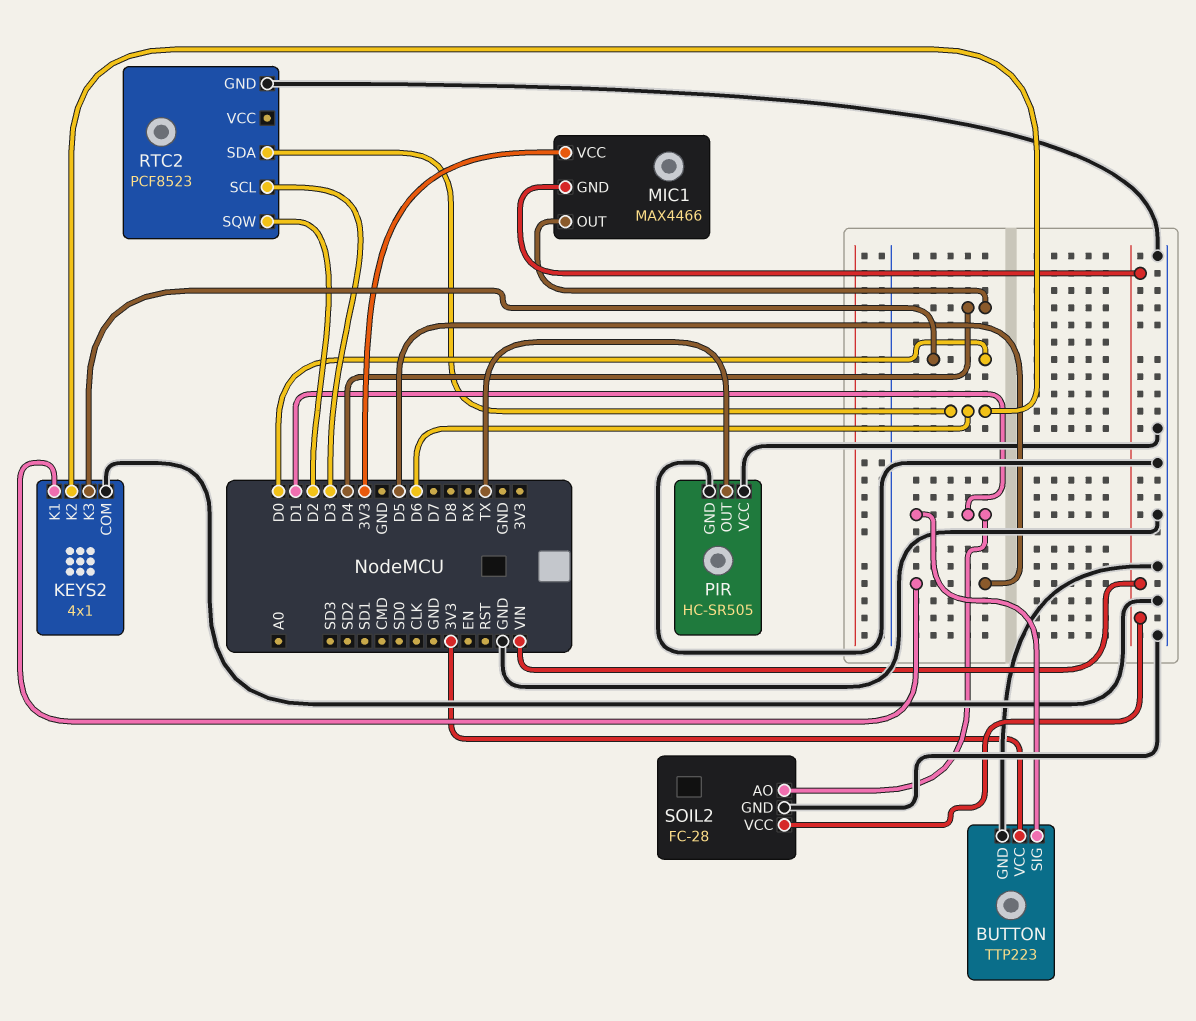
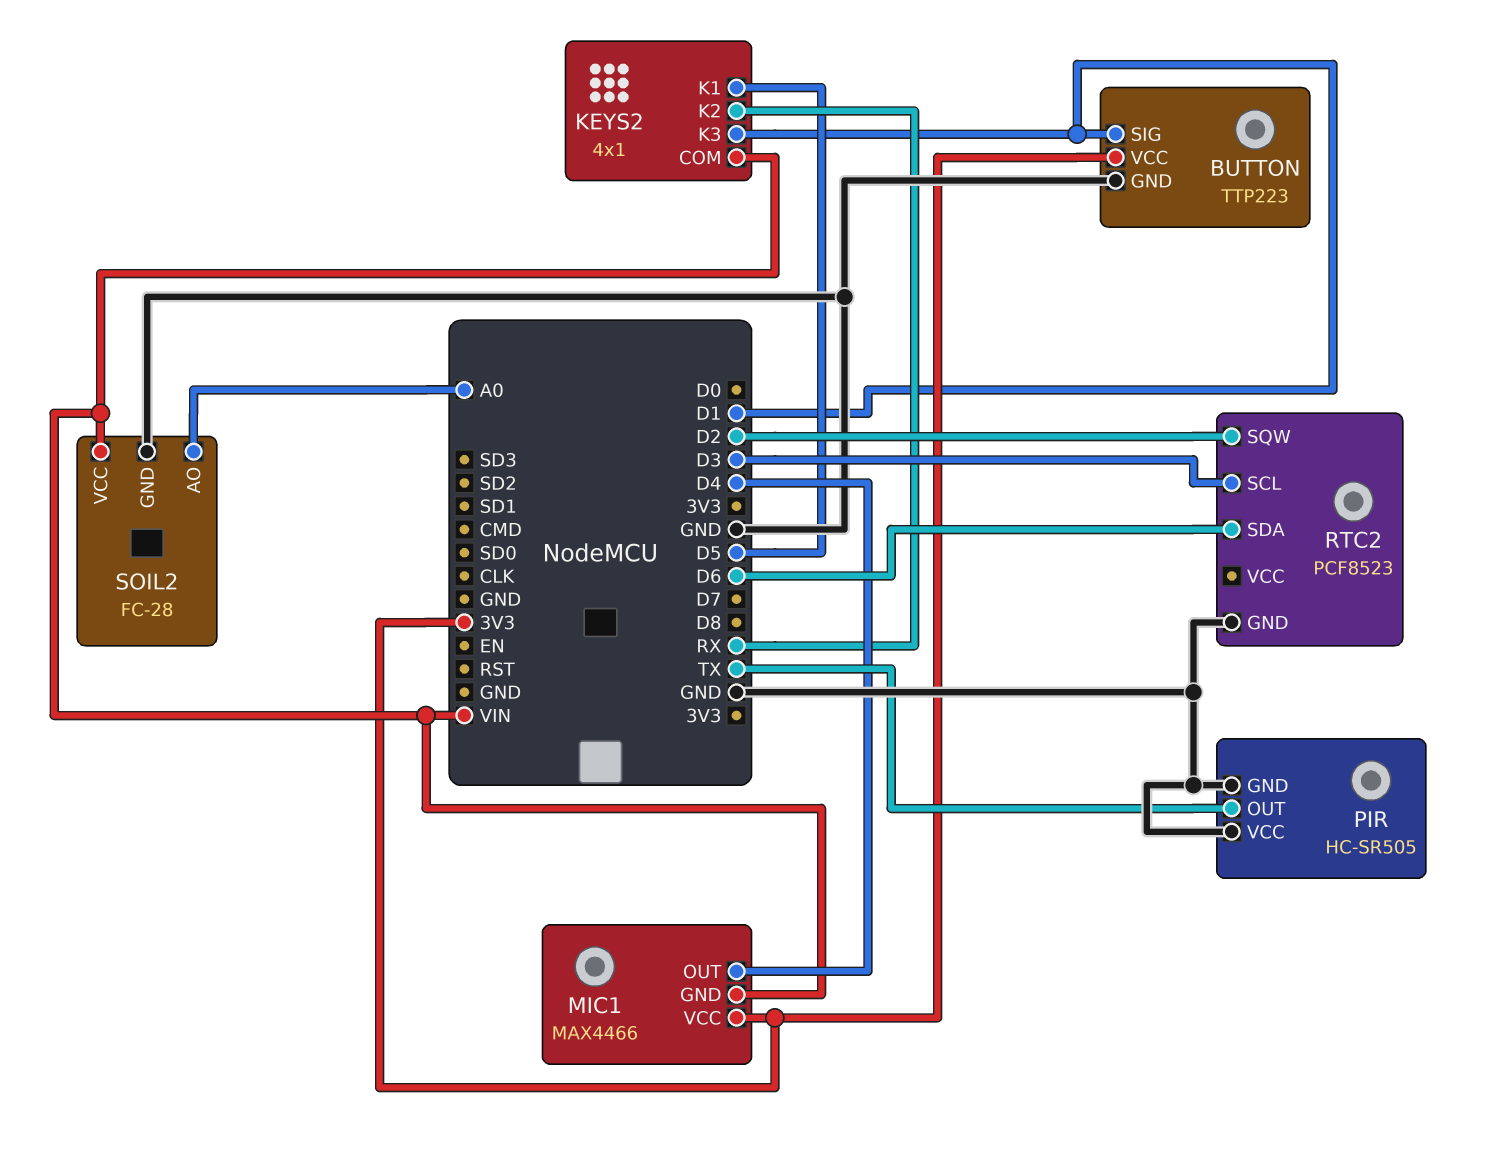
KEYS2 pin COM: GND -> VIN
KEYS2 pin K2: D6 -> RX
KEYS2 pin K3: D0 -> D1
SOIL2 pin AO: D1 -> A0

